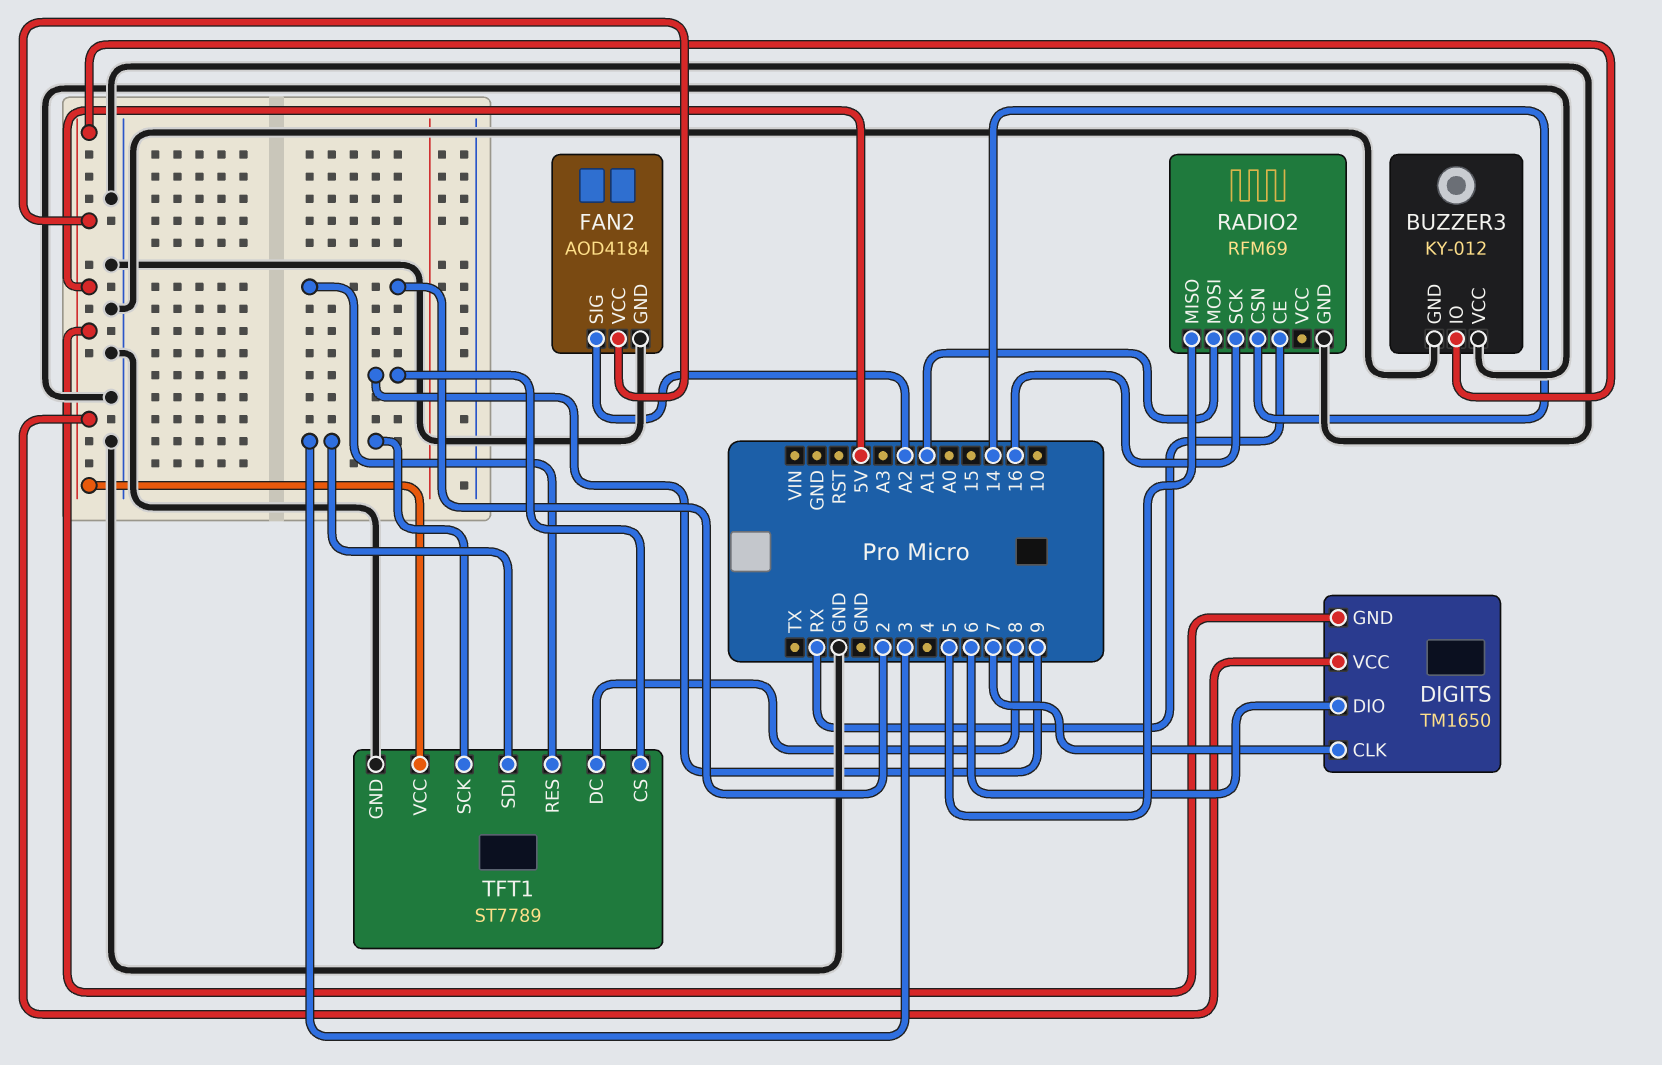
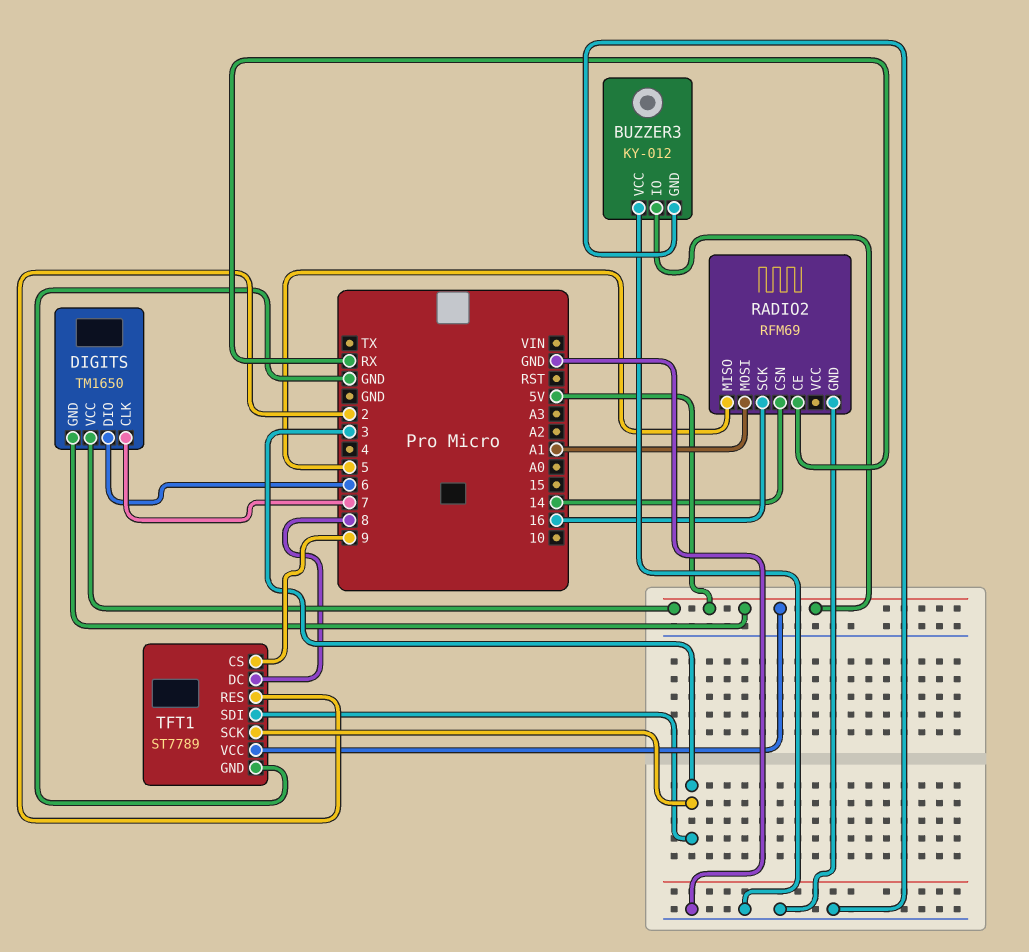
FAN2: AOD4184 -> none
FAN2 pin GND: GND -> none
FAN2 pin SIG: A2 -> none
FAN2 pin VCC: 5V -> none

